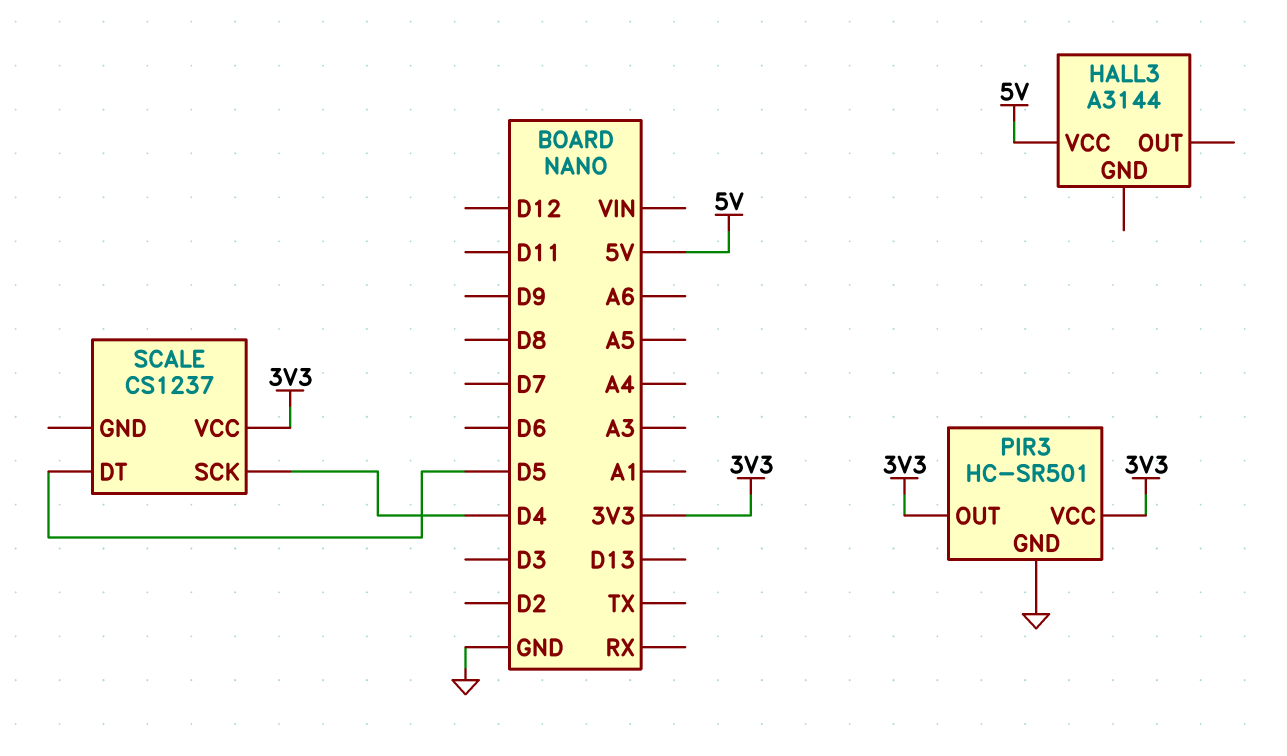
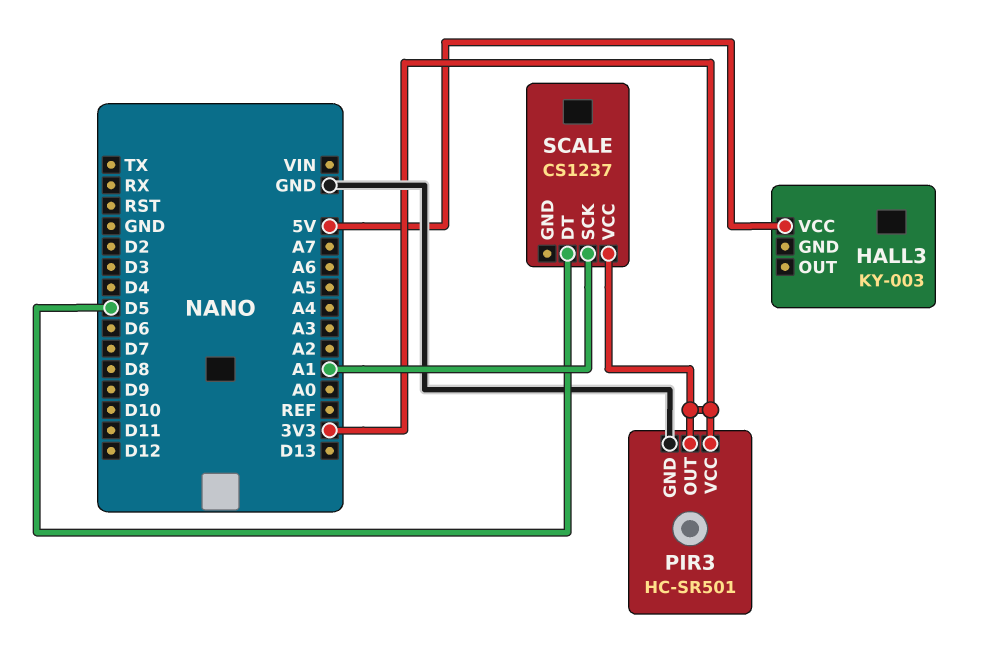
HALL3: A3144 -> KY-003
SCALE pin SCK: D4 -> A1

